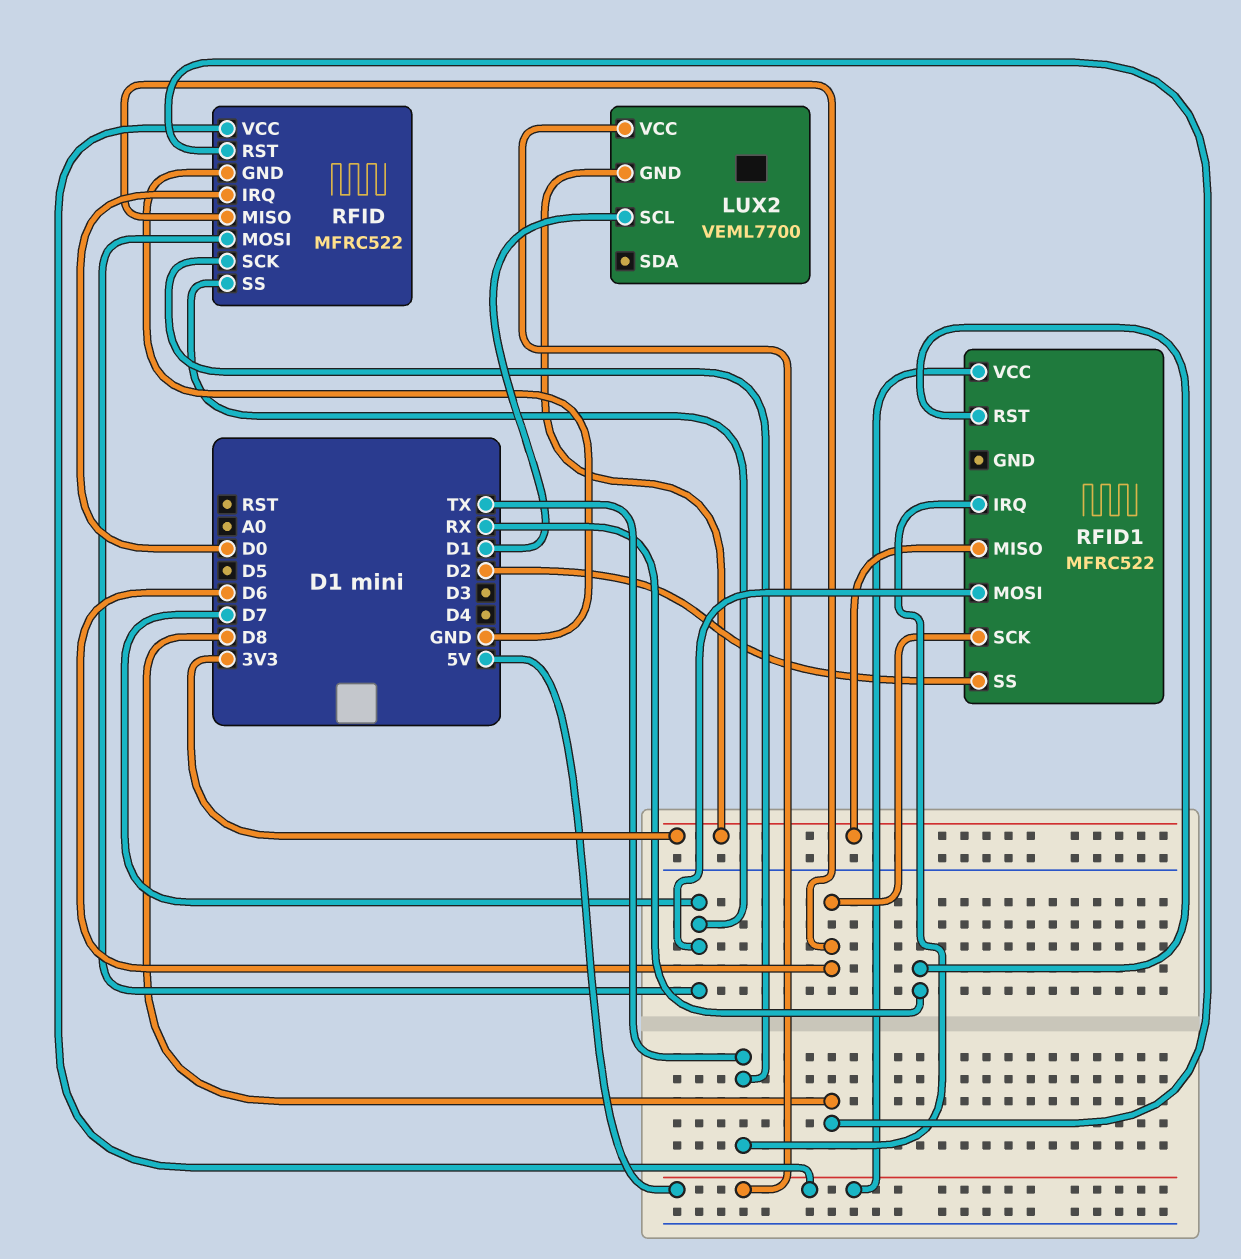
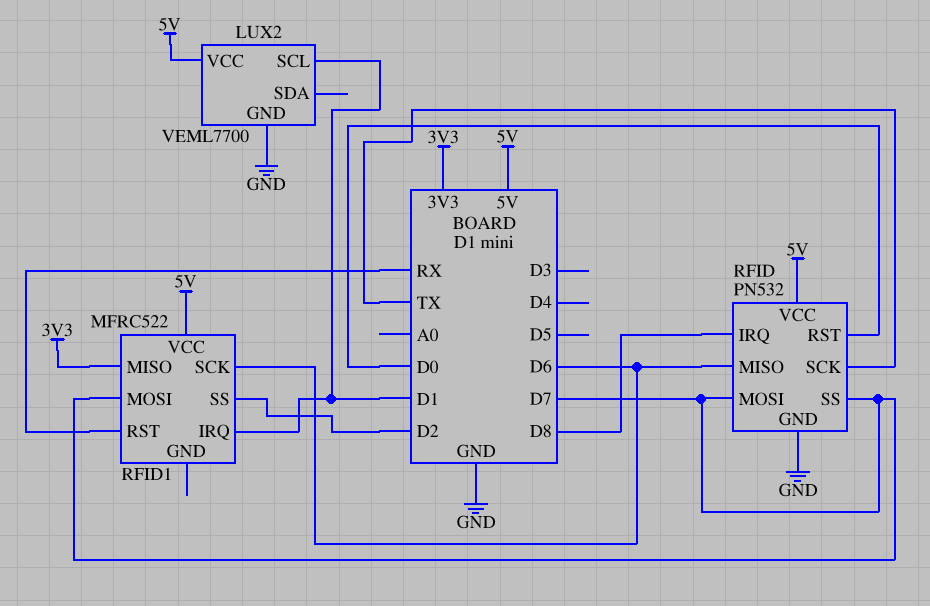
LUX2 pin GND: 3V3 -> GND
RFID: MFRC522 -> PN532
RFID pin IRQ: D0 -> D8
RFID pin RST: D8 -> D0
RFID1 pin IRQ: TX -> D1

